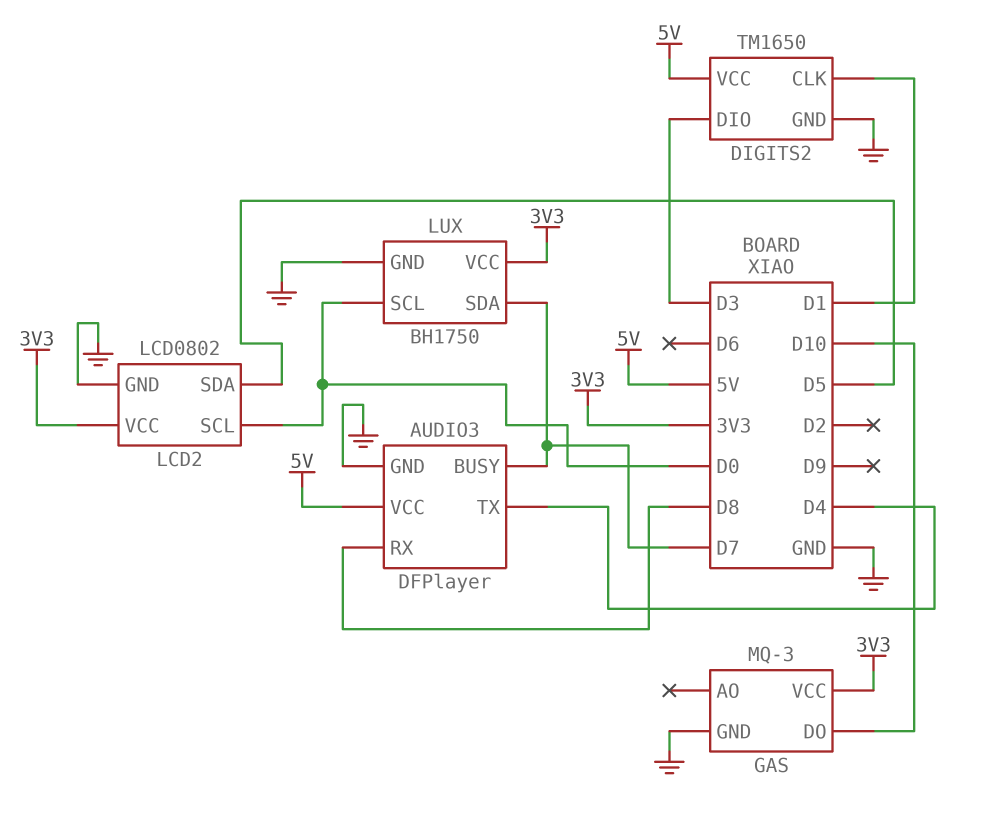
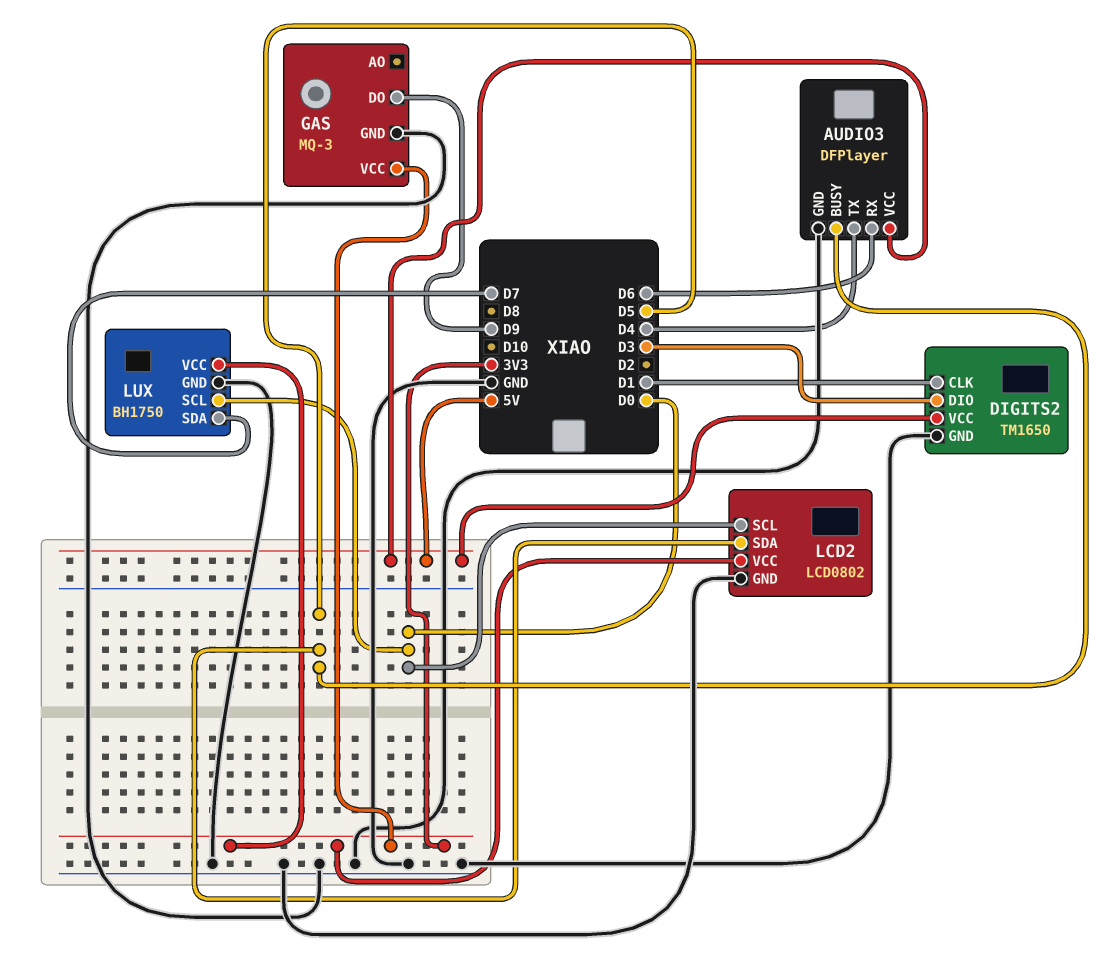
AUDIO3 pin BUSY: D7 -> D5
AUDIO3 pin RX: D8 -> D6
GAS pin DO: D10 -> D9

